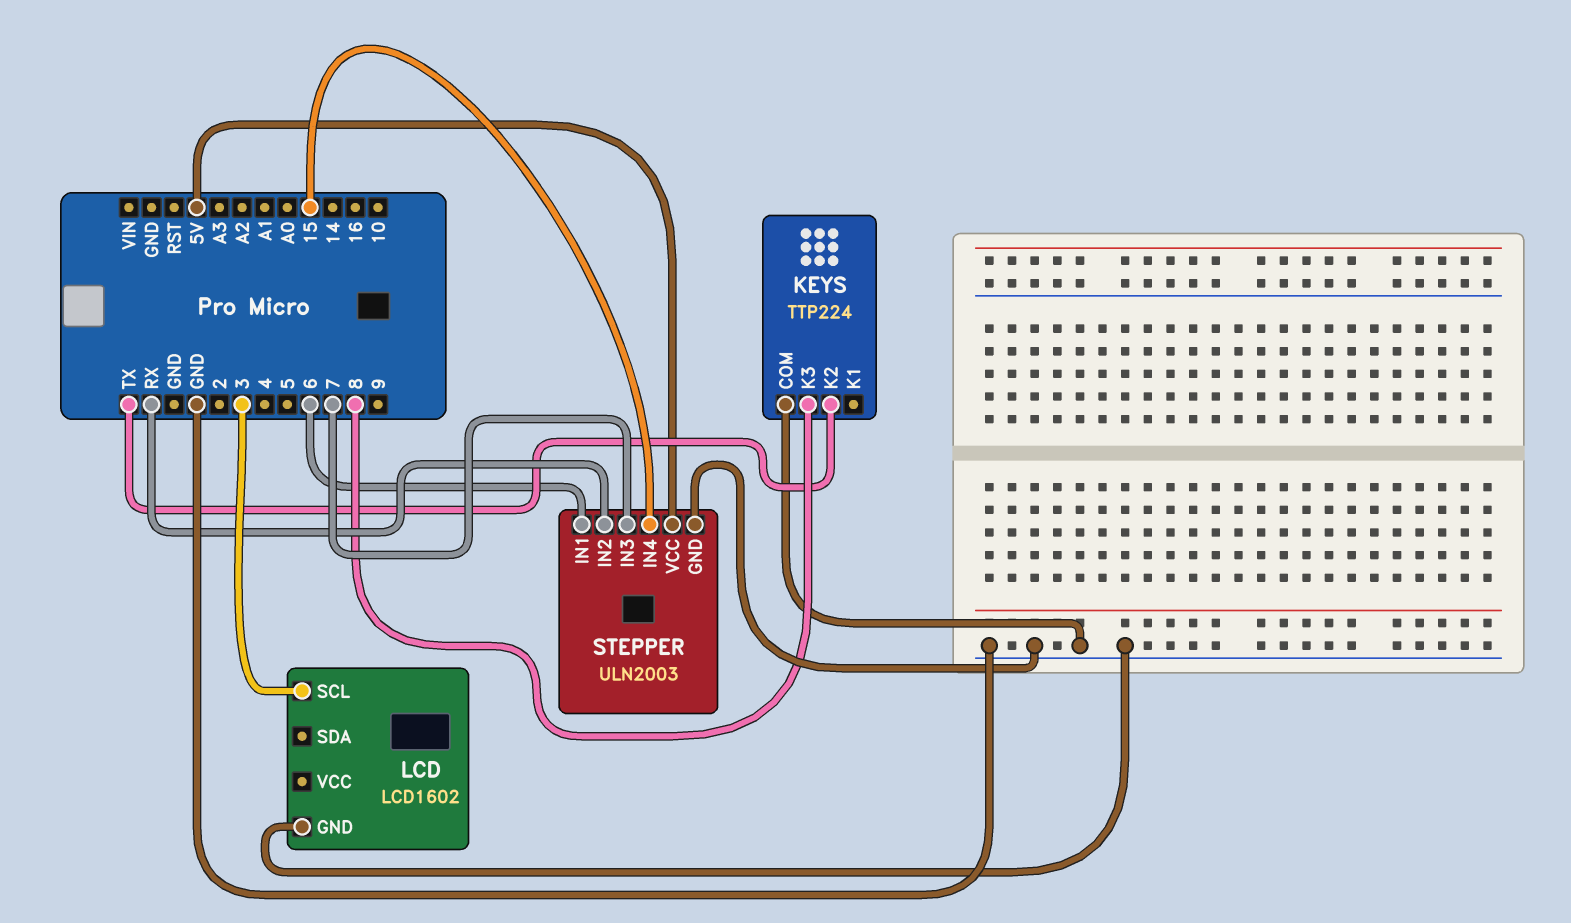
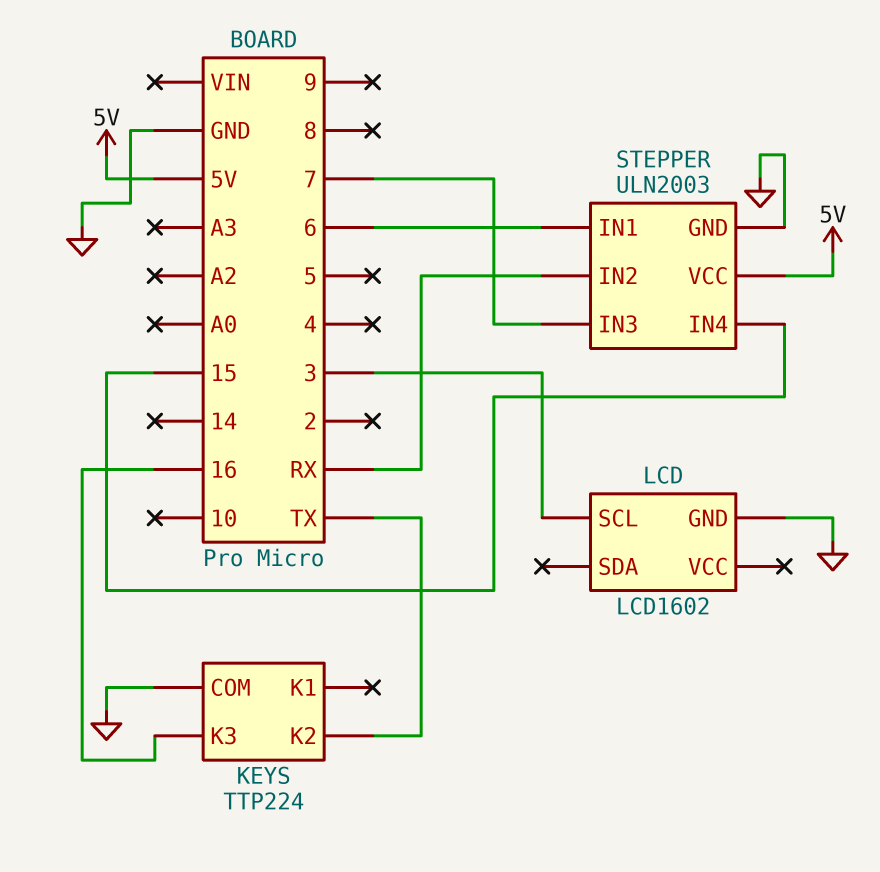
KEYS pin K3: 8 -> 16

